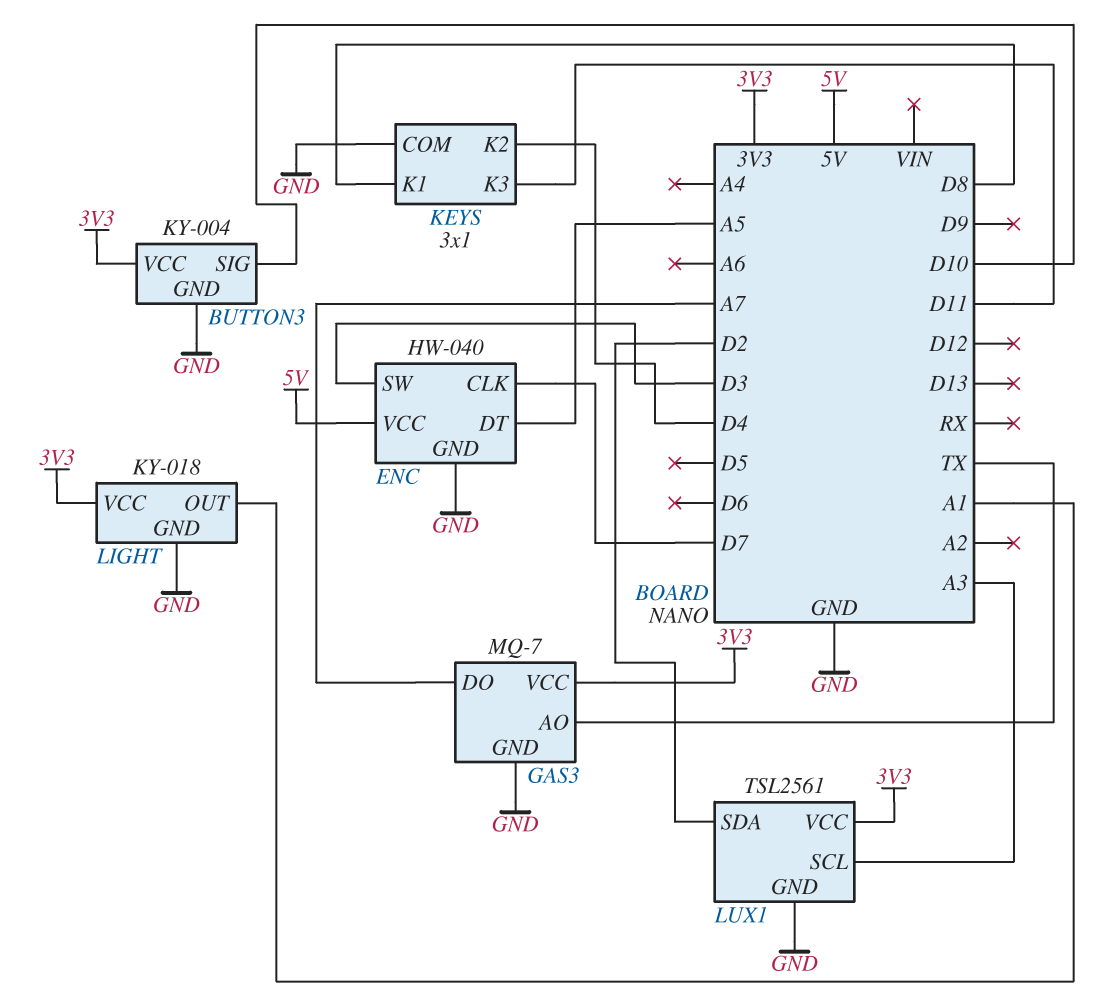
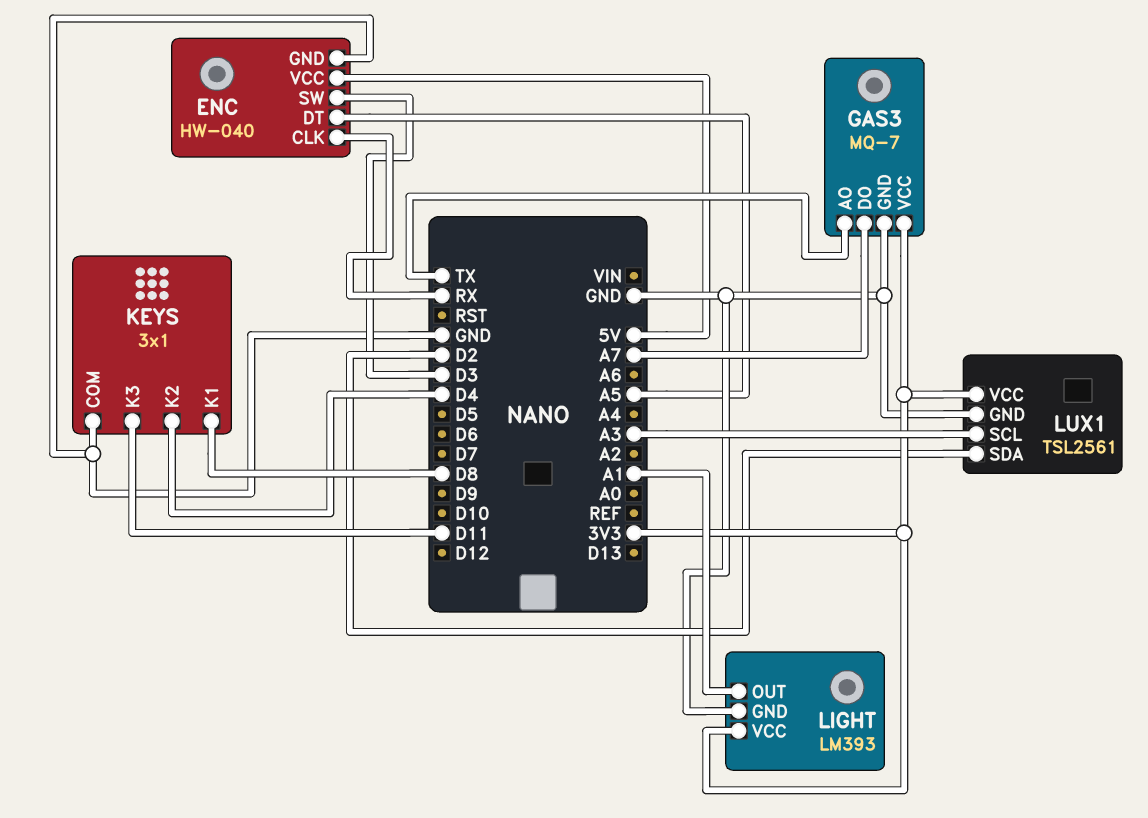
BUTTON3: KY-004 -> none
BUTTON3 pin GND: GND -> none
BUTTON3 pin SIG: D10 -> none
BUTTON3 pin VCC: 3V3 -> none
ENC pin CLK: D7 -> RX
LIGHT: KY-018 -> LM393

